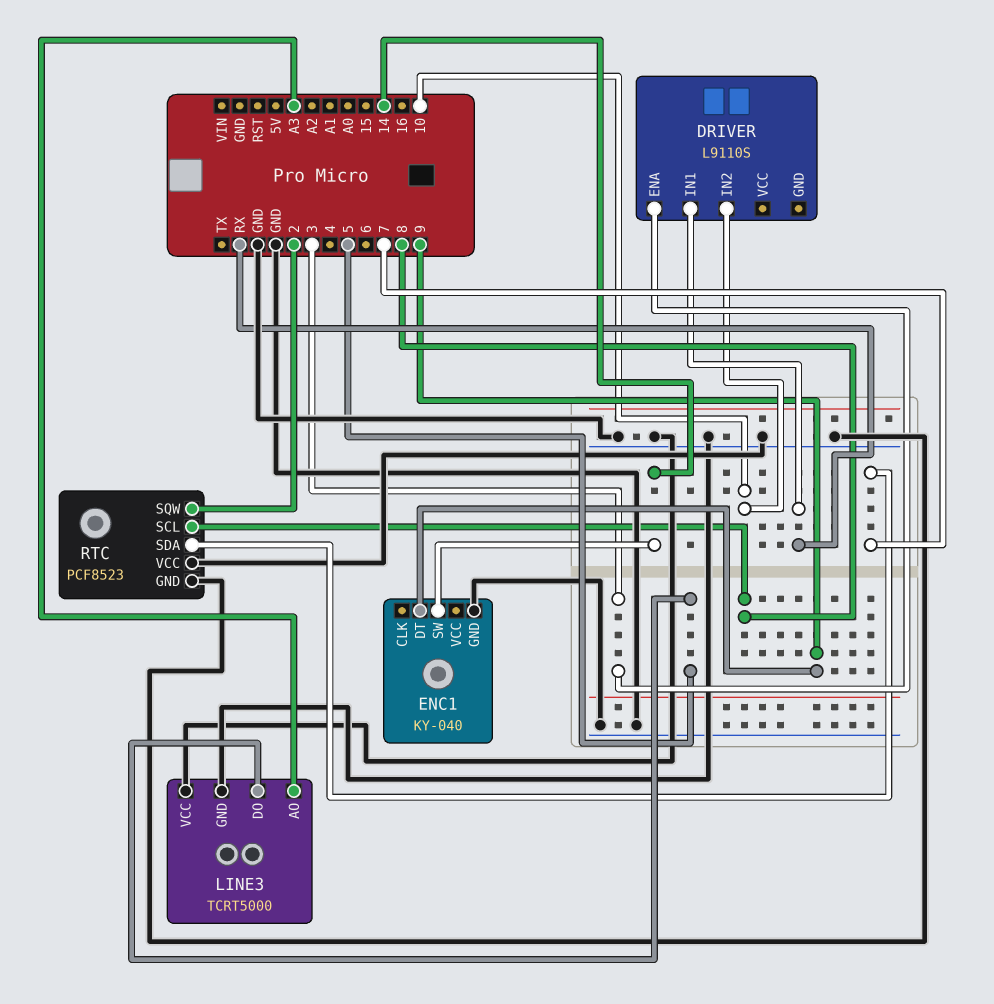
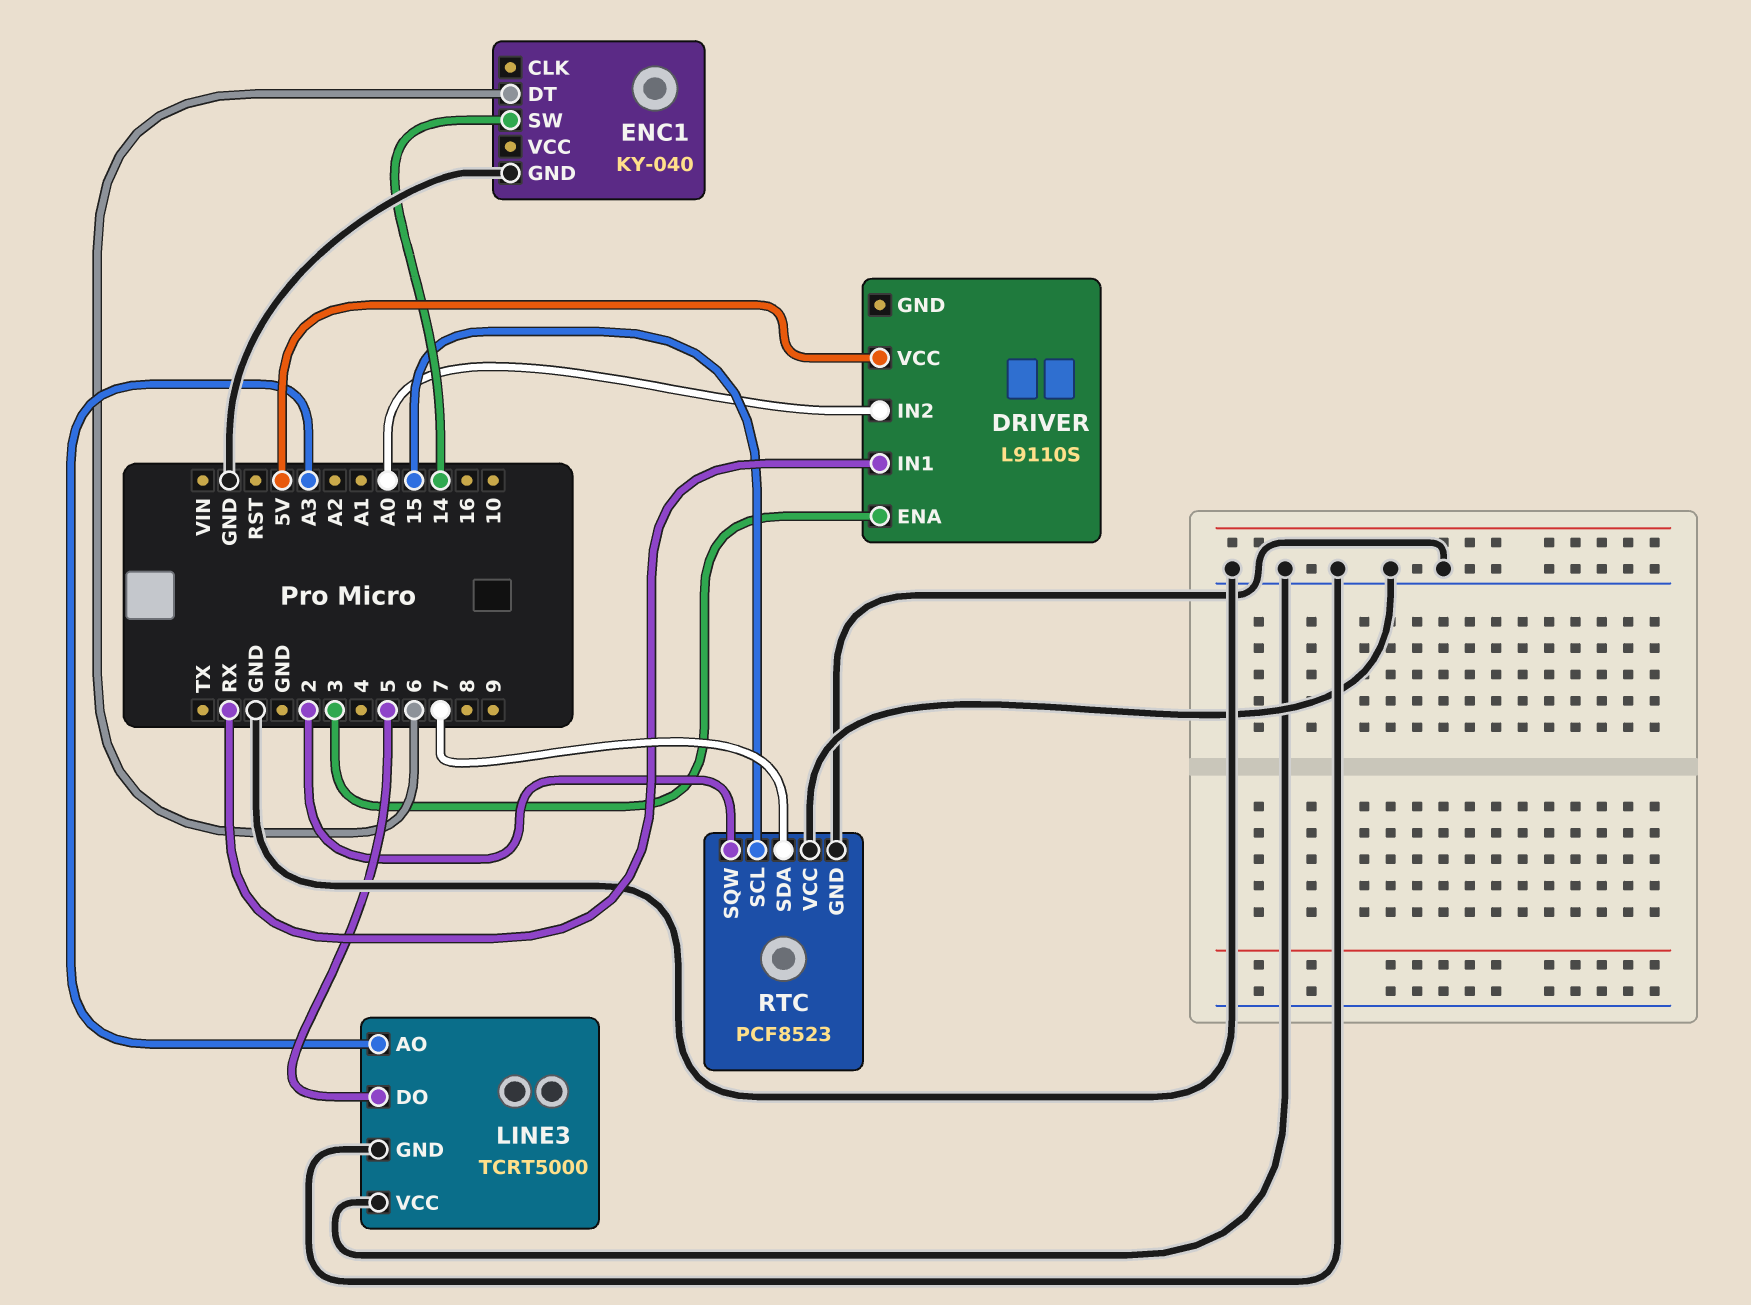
DRIVER pin IN2: 10 -> A0
DRIVER pin VCC: none -> 5V
ENC1 pin DT: 9 -> 6
RTC pin SCL: 8 -> 15

